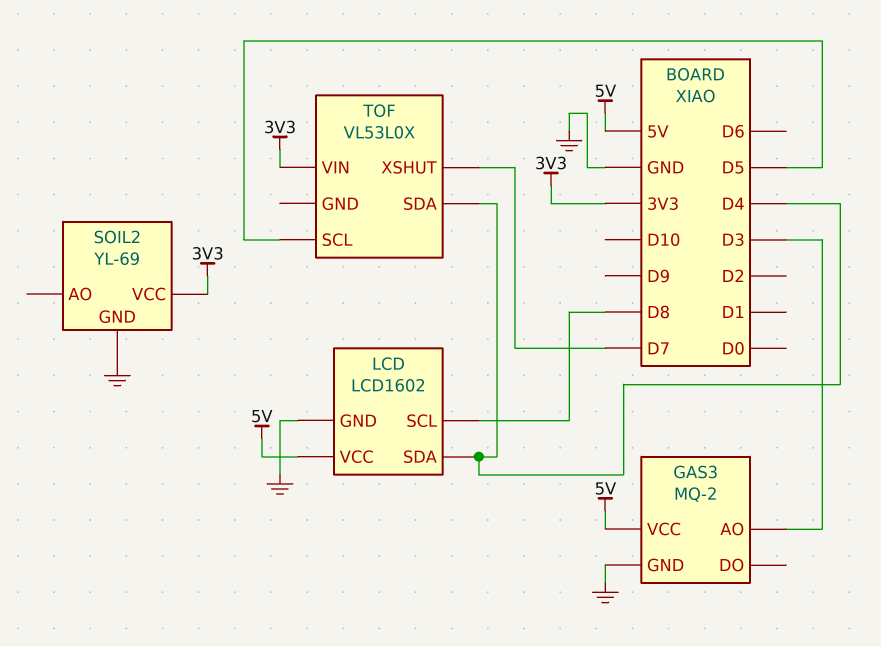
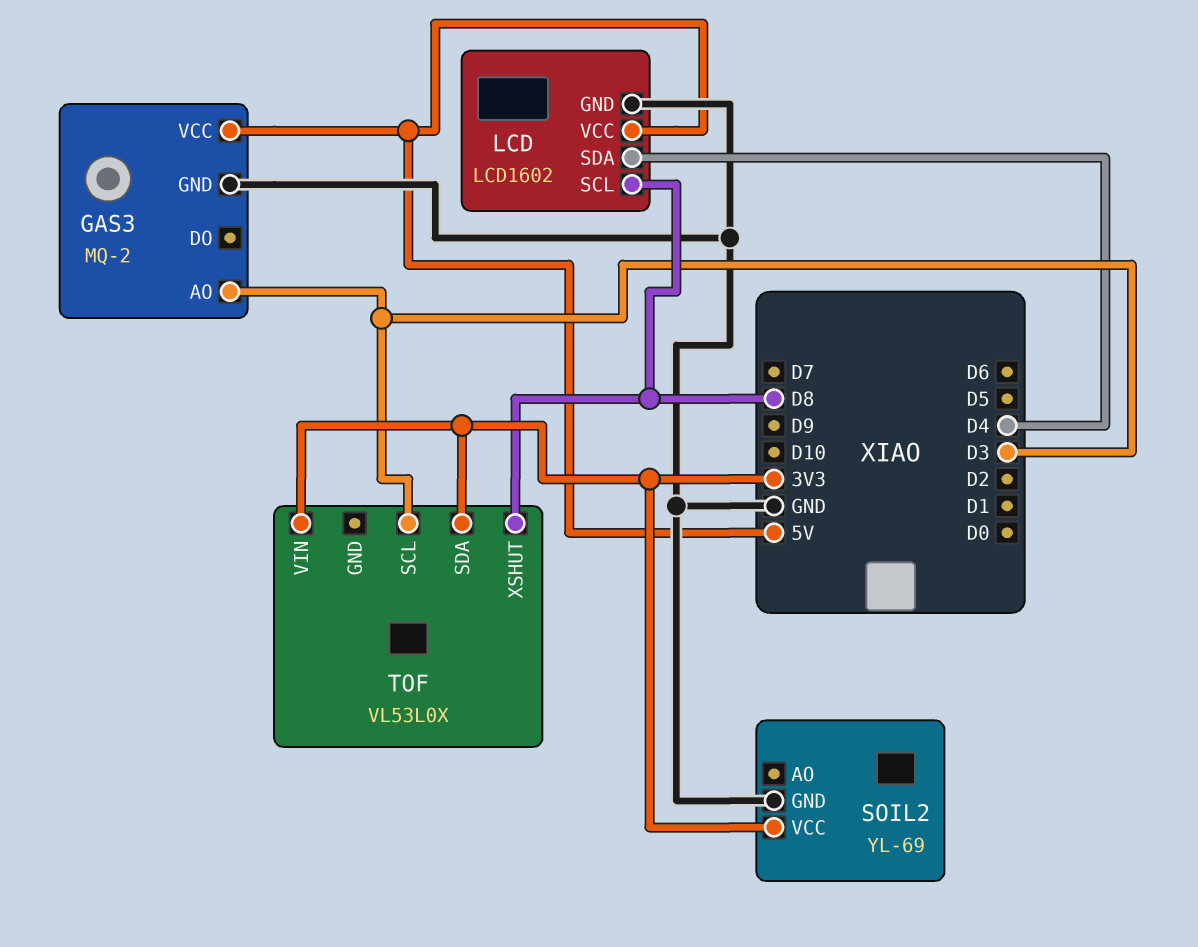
TOF pin SCL: D5 -> D3
TOF pin SDA: D4 -> 3V3
TOF pin XSHUT: D7 -> D8

